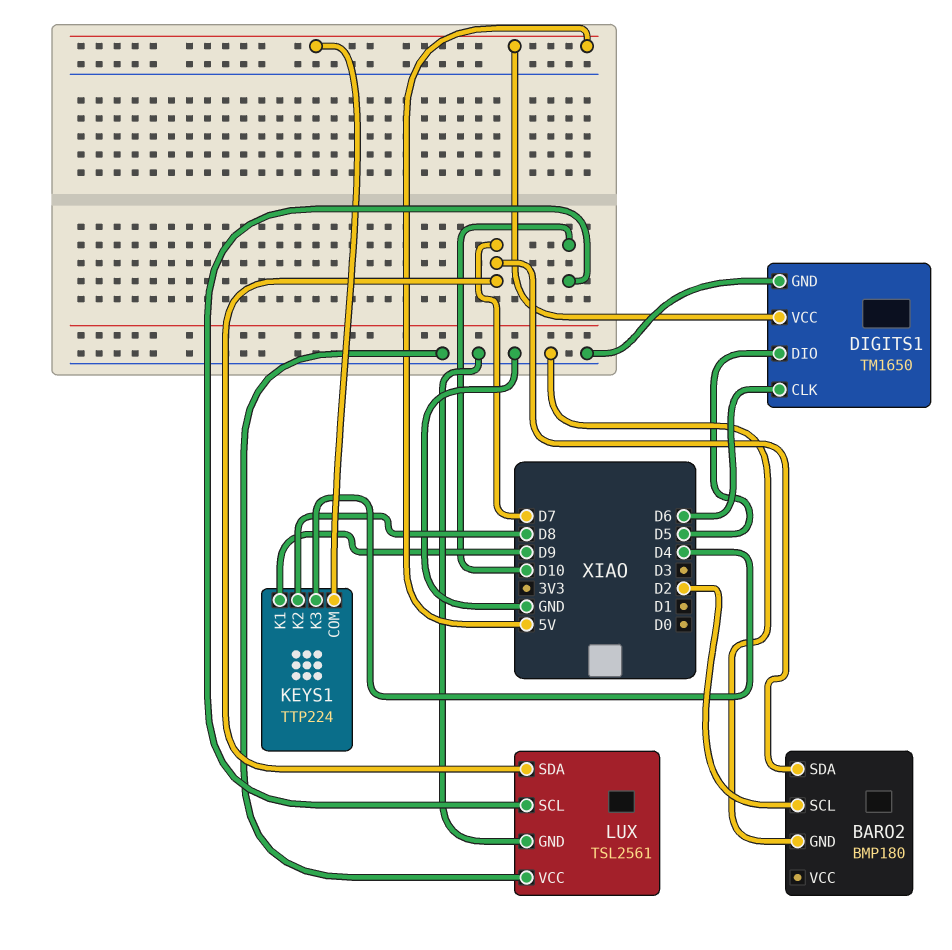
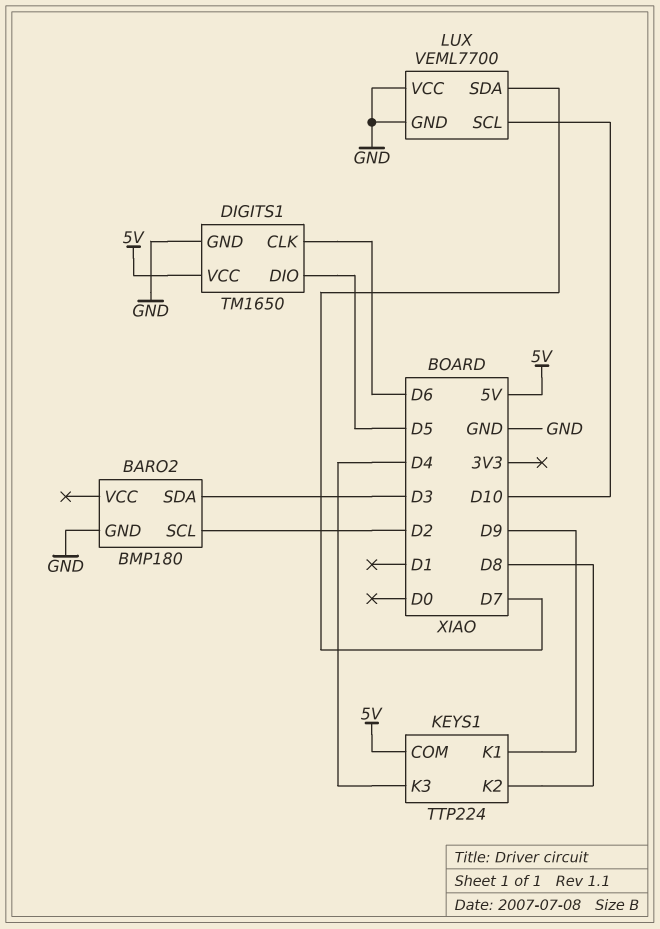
BARO2 pin SDA: D7 -> D3
LUX: TSL2561 -> VEML7700

